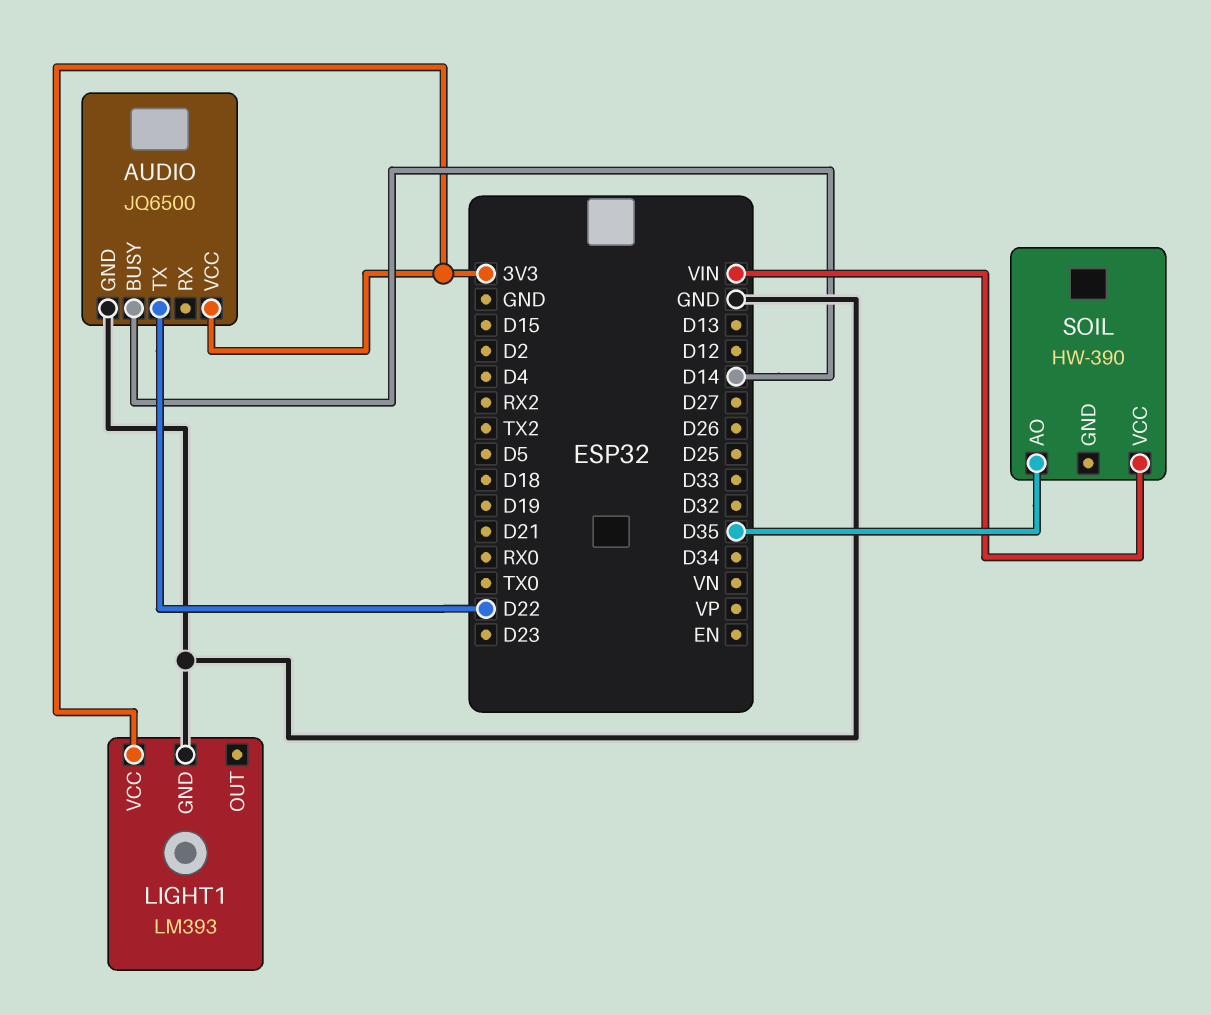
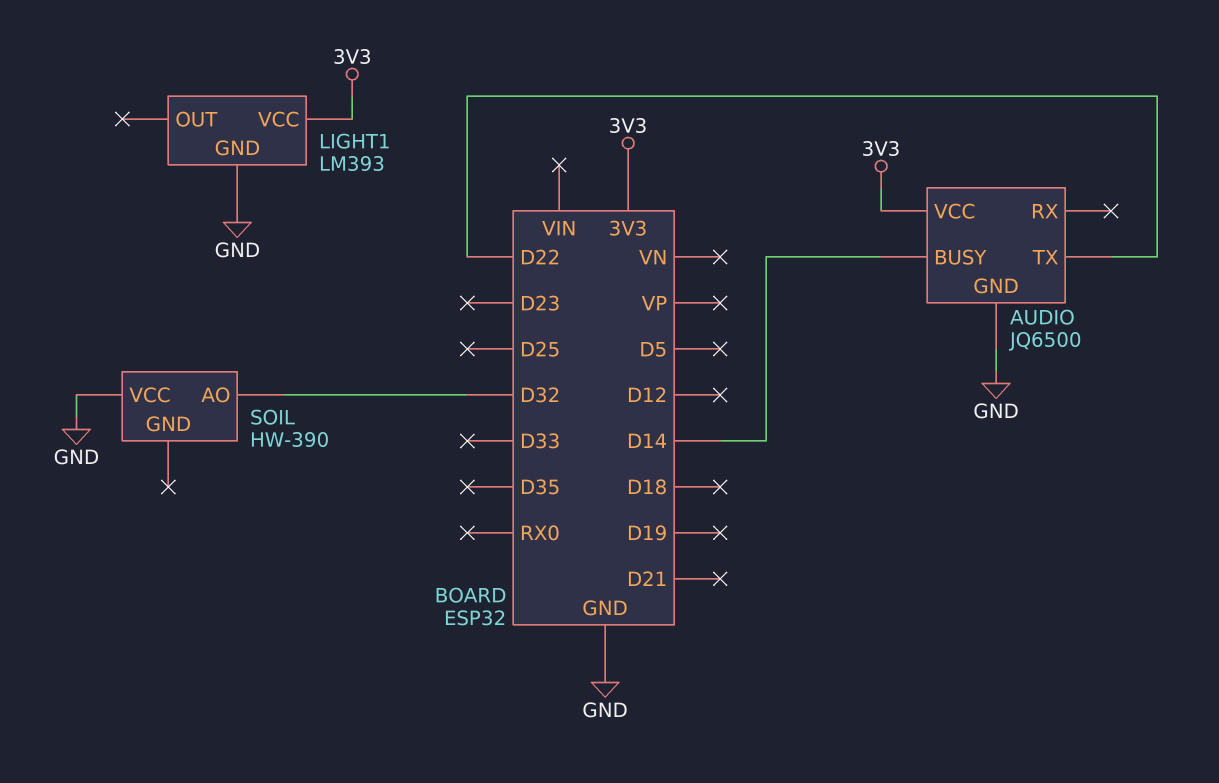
SOIL pin AO: D35 -> D32
SOIL pin VCC: VIN -> GND

